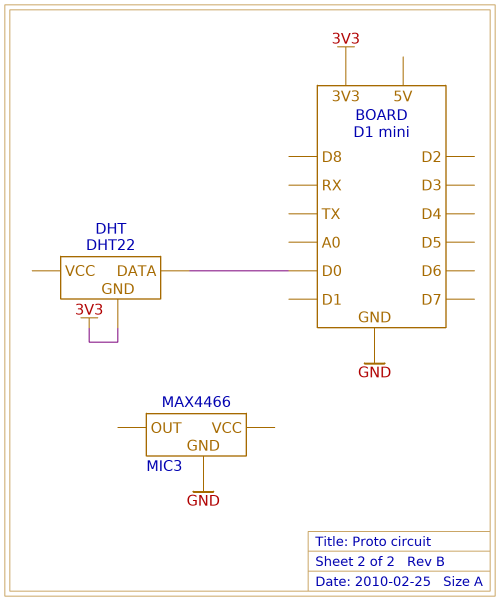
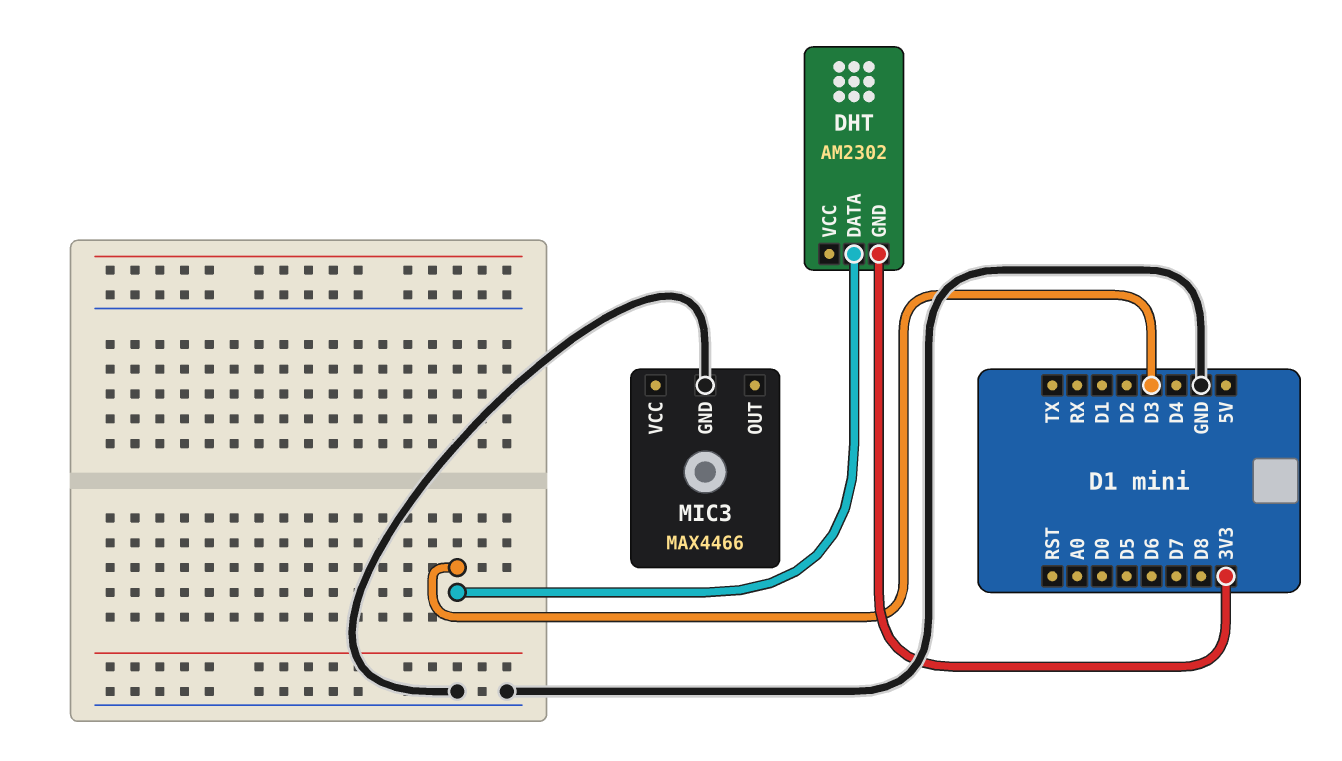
DHT: DHT22 -> AM2302
DHT pin DATA: D0 -> D3

